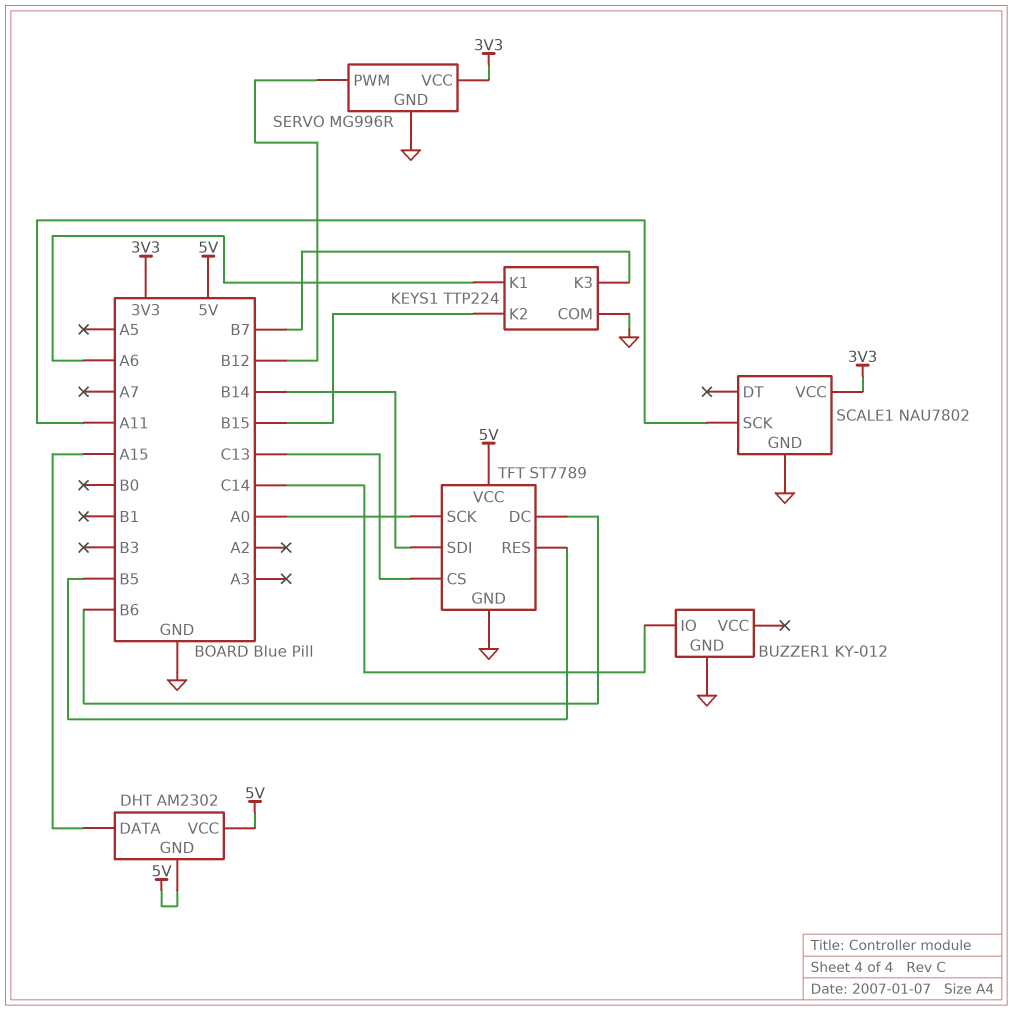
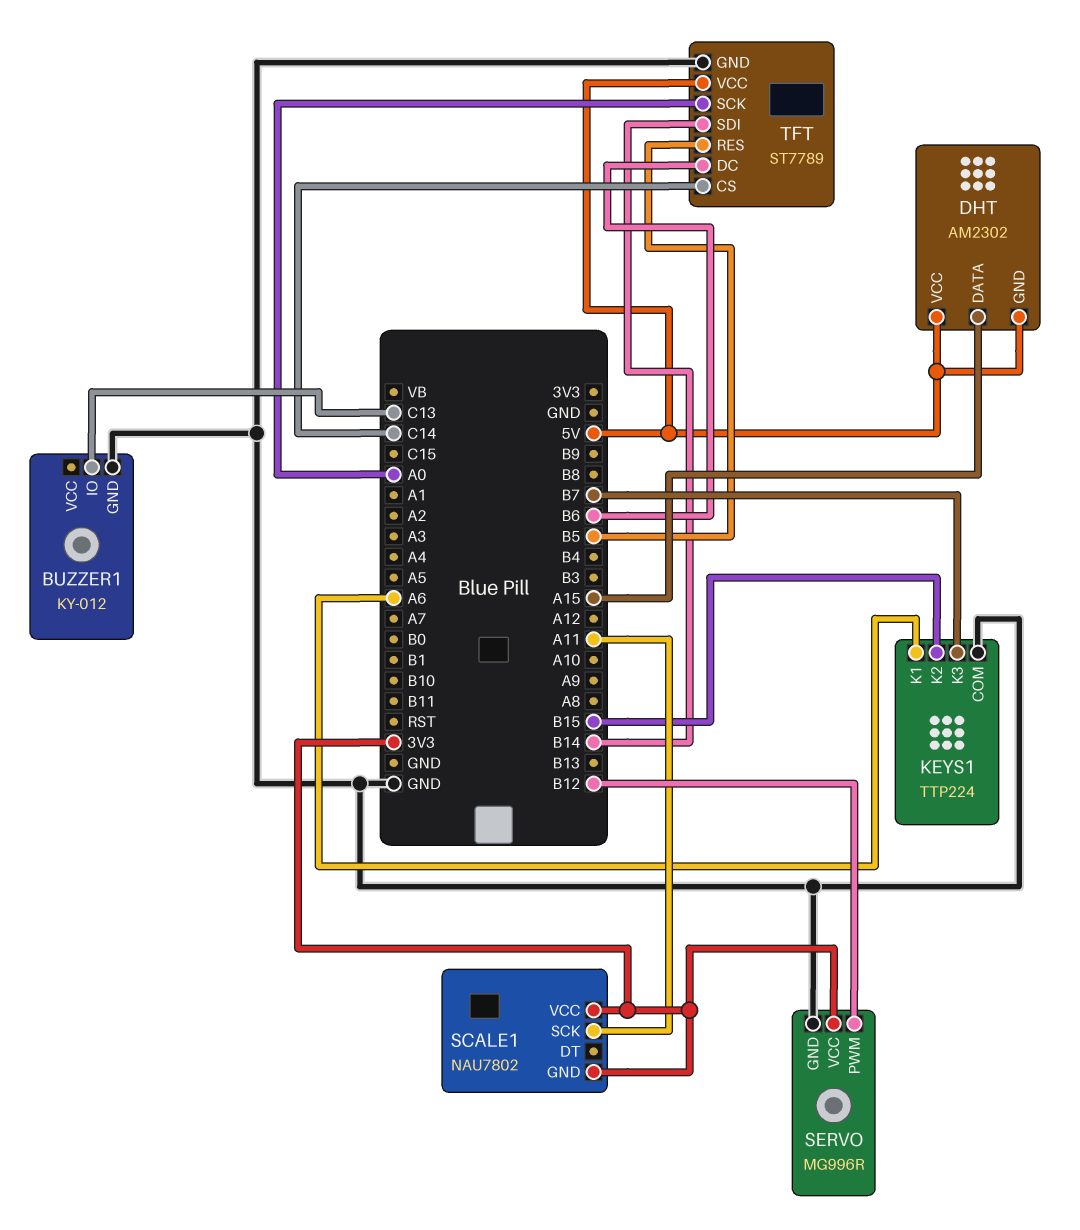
BUZZER1 pin IO: C14 -> C13
SCALE1 pin GND: GND -> 3V3
TFT pin CS: C13 -> C14

